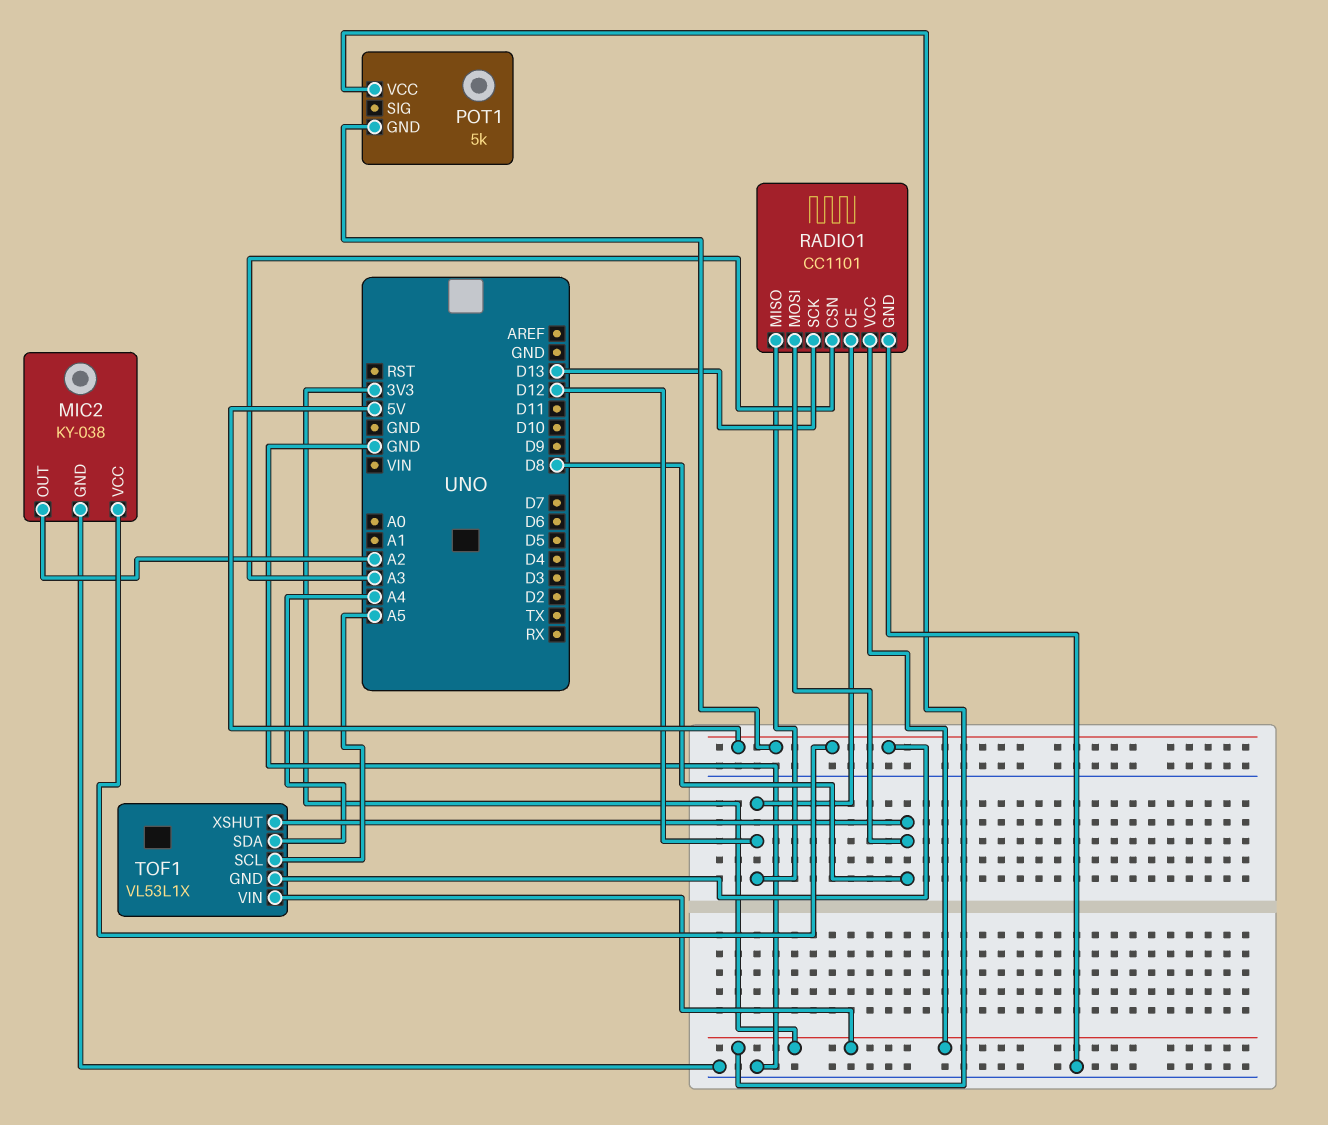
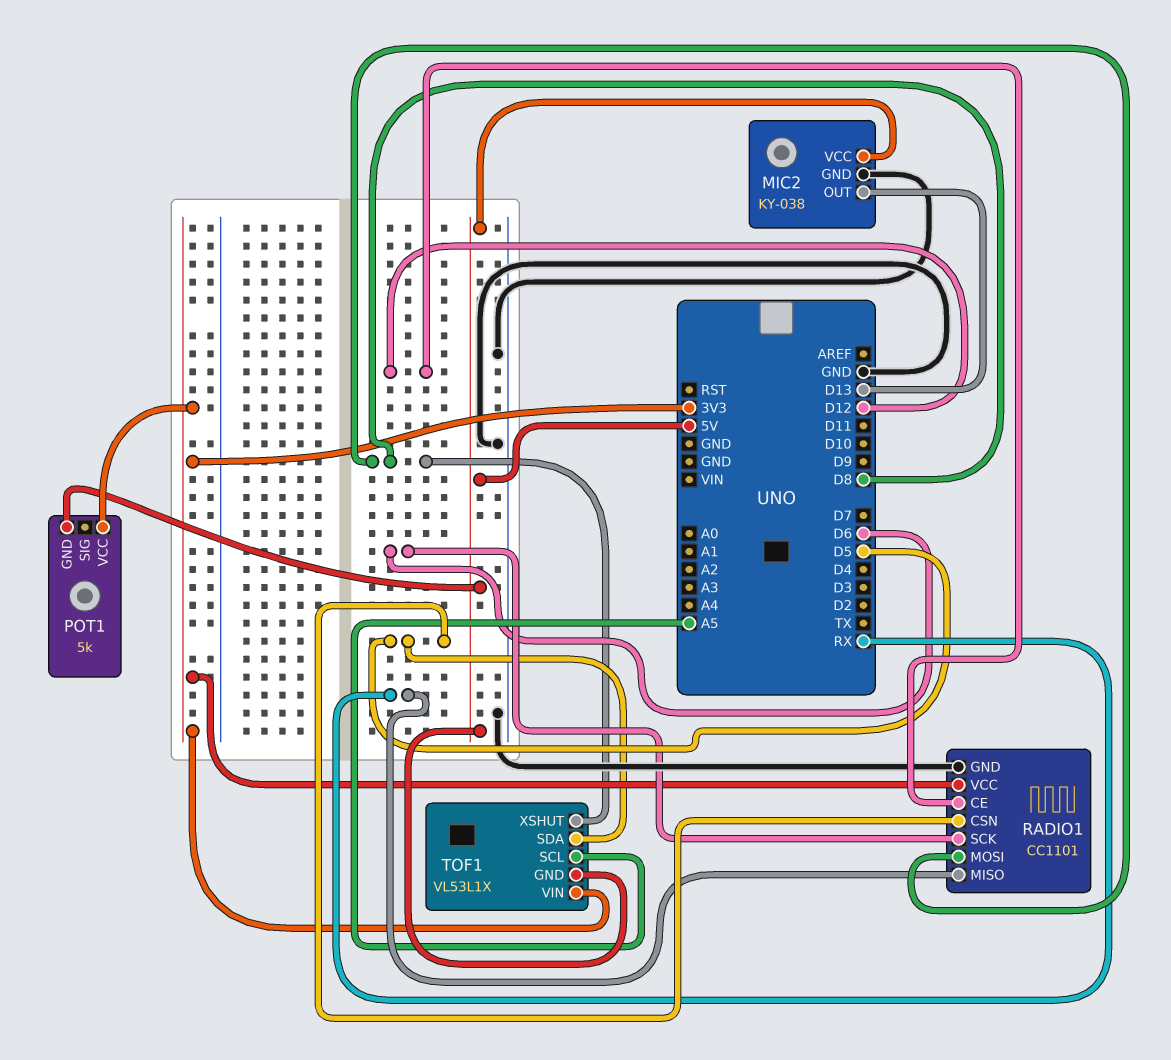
MIC2 pin OUT: A2 -> D13
RADIO1 pin CSN: A3 -> D5
RADIO1 pin MISO: D12 -> RX
RADIO1 pin SCK: D13 -> D6
TOF1 pin SDA: A4 -> D5

